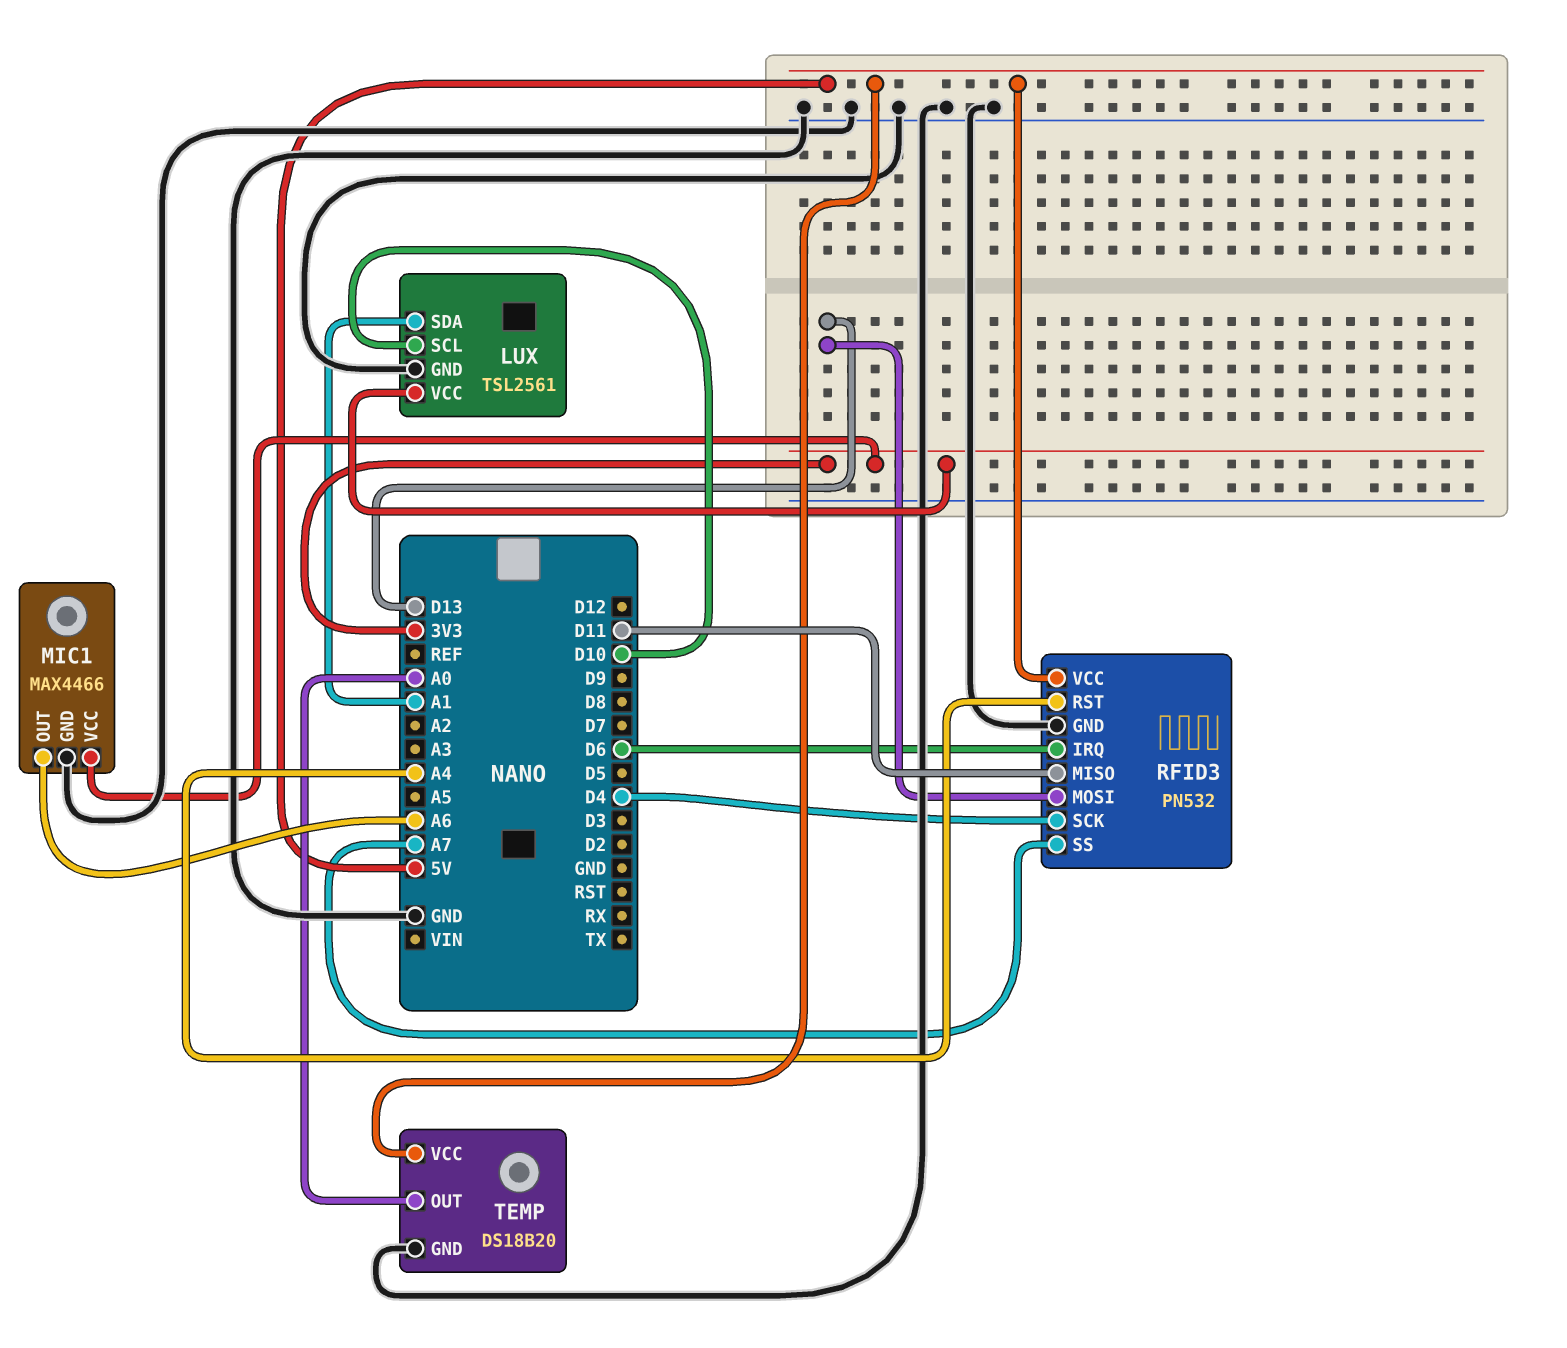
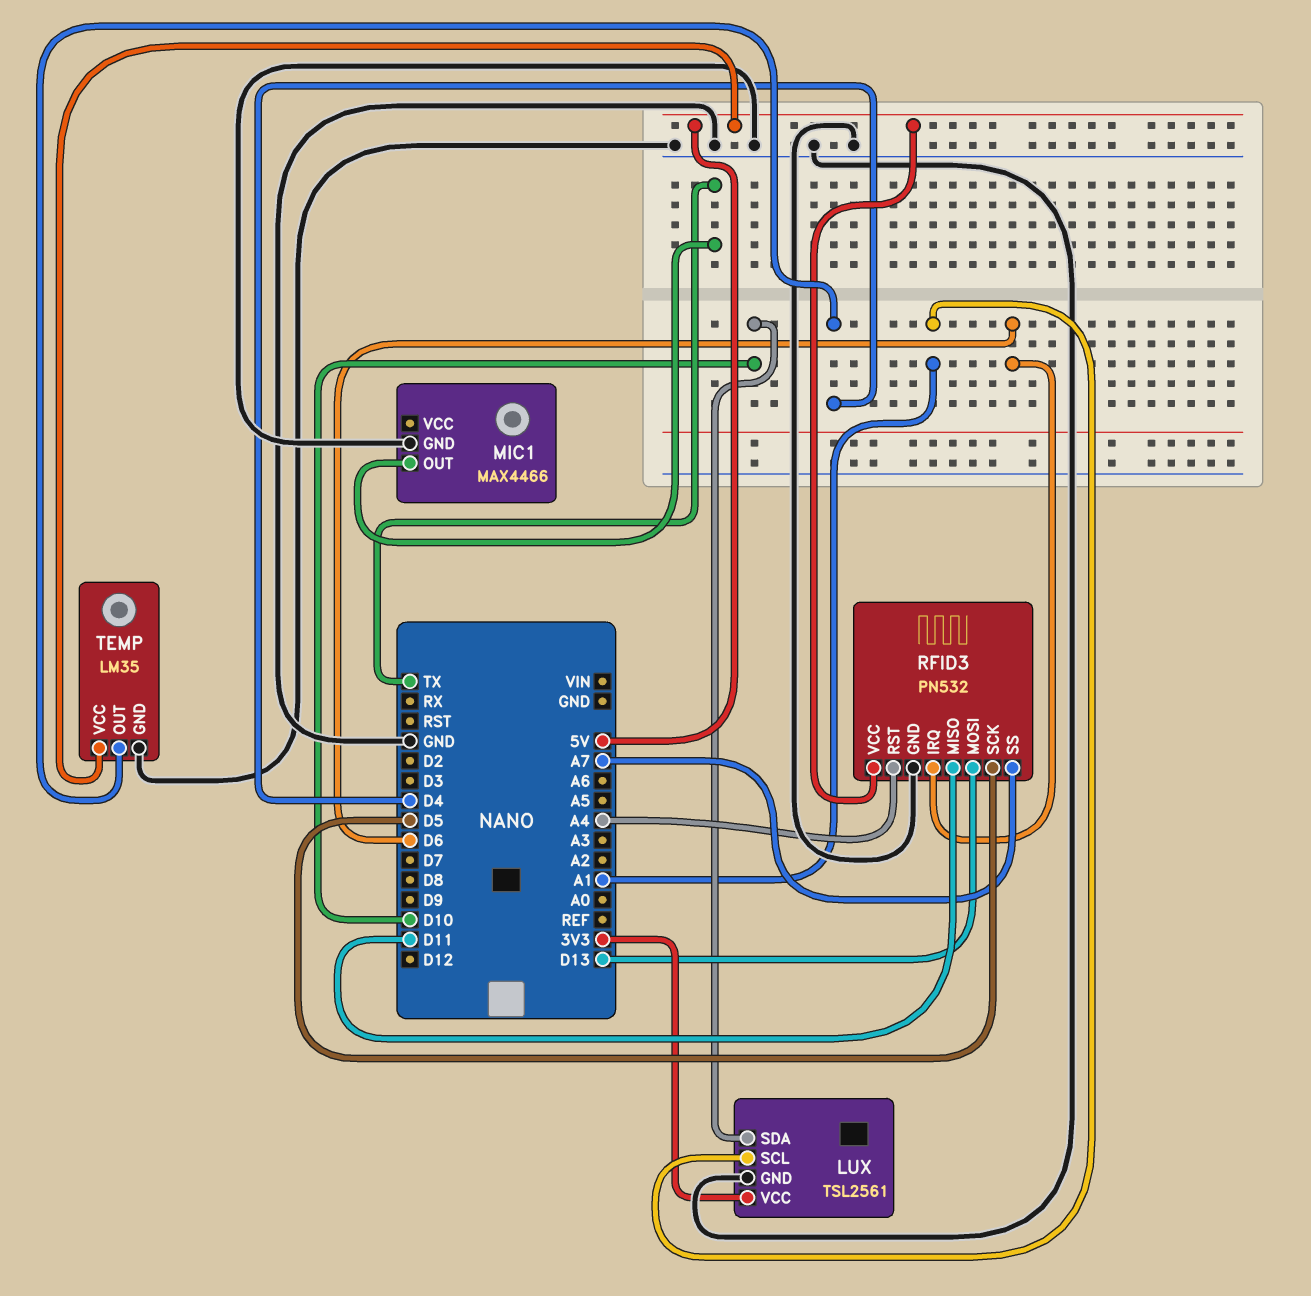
LUX pin SCL: D10 -> A1
LUX pin SDA: A1 -> D10
MIC1 pin OUT: A6 -> TX
MIC1 pin VCC: 3V3 -> none
RFID3 pin SCK: D4 -> D5
TEMP: DS18B20 -> LM35
TEMP pin OUT: A0 -> D4

